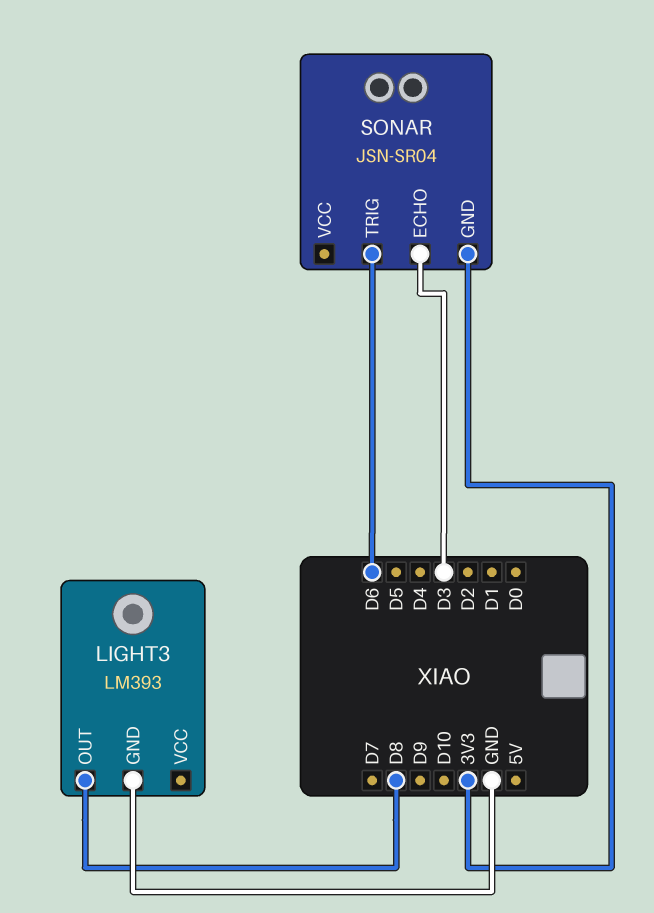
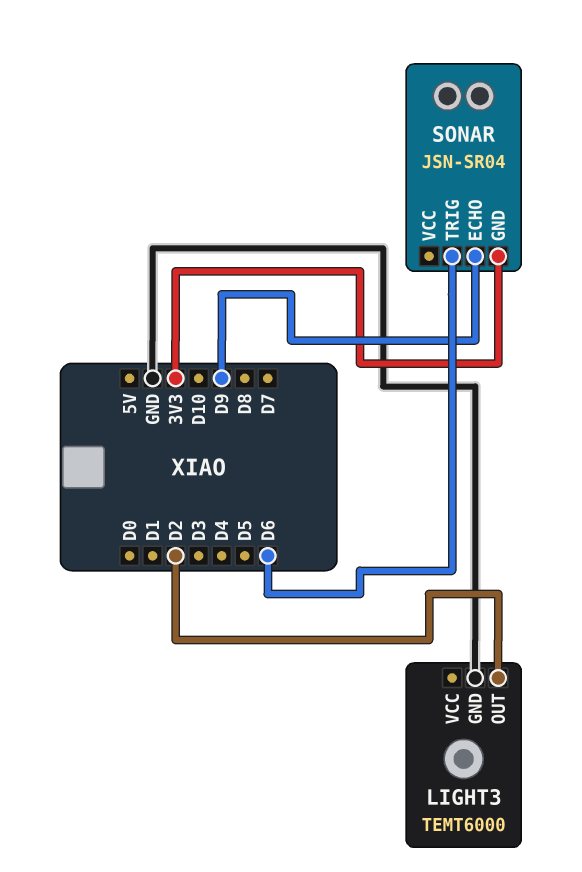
LIGHT3: LM393 -> TEMT6000
LIGHT3 pin OUT: D8 -> D2
SONAR pin ECHO: D3 -> D9

